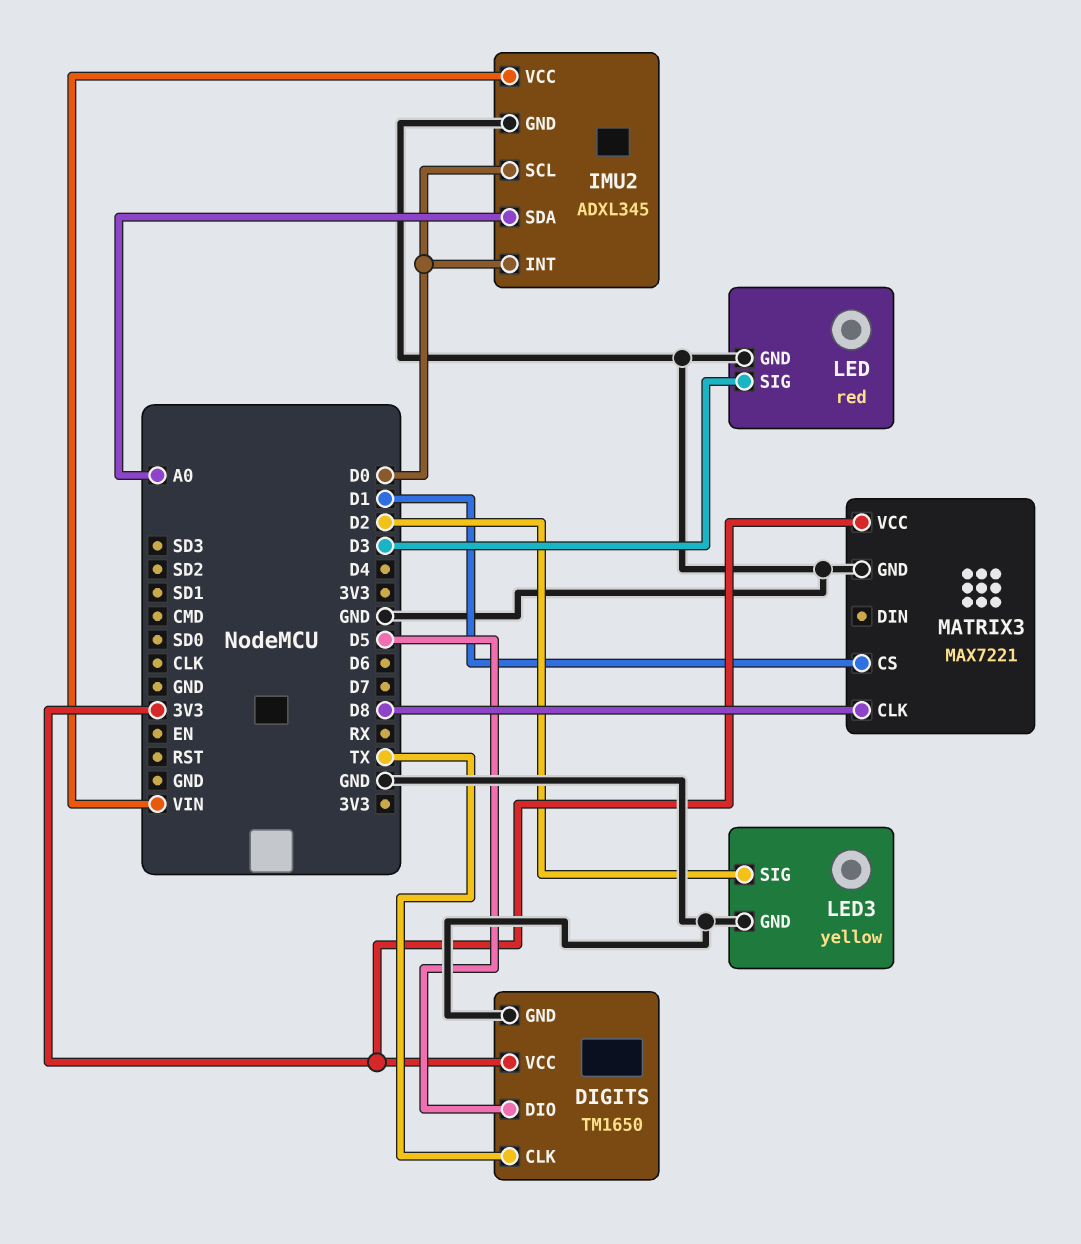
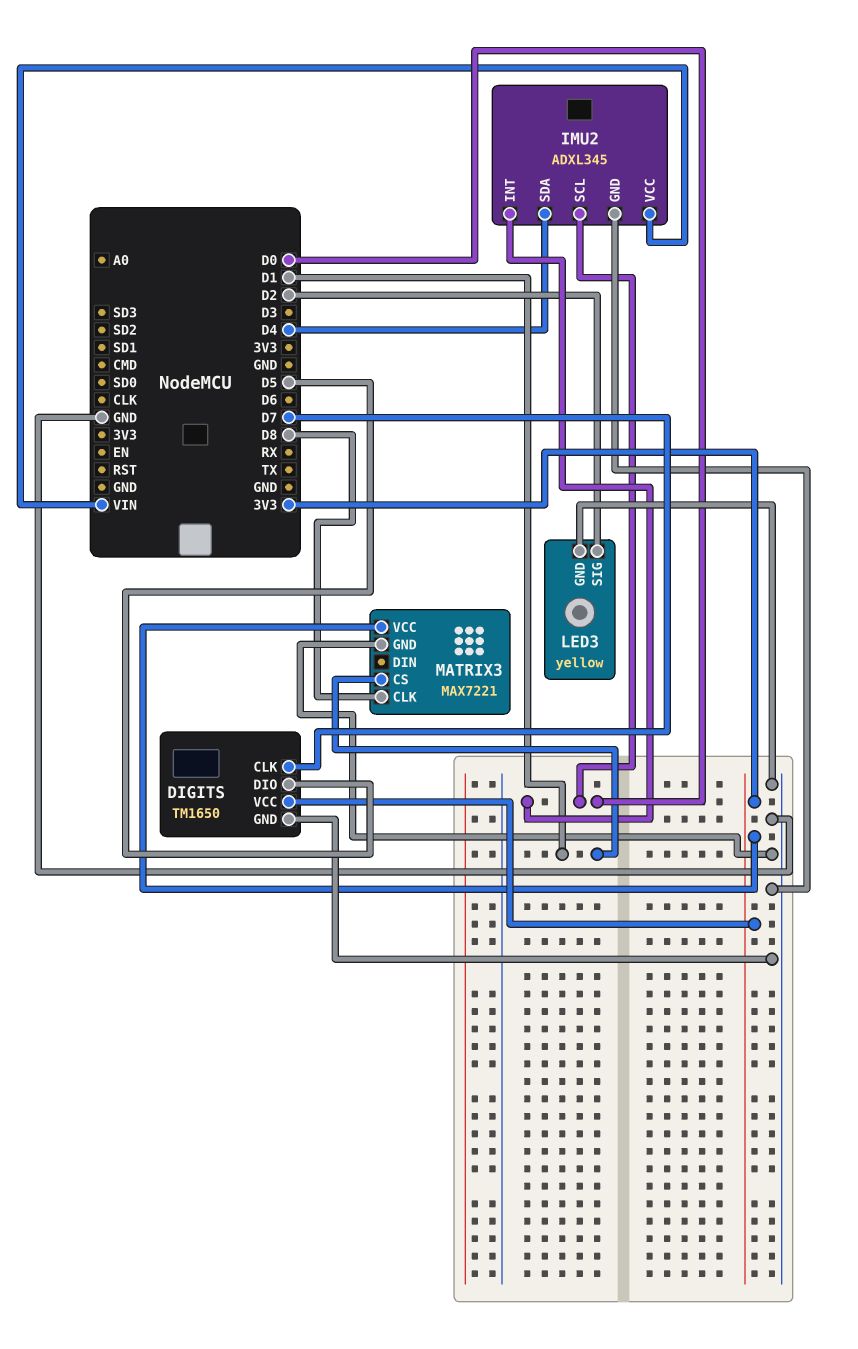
DIGITS pin CLK: TX -> D7
IMU2 pin SDA: A0 -> D4
LED: red -> none
LED pin GND: GND -> none
LED pin SIG: D3 -> none

